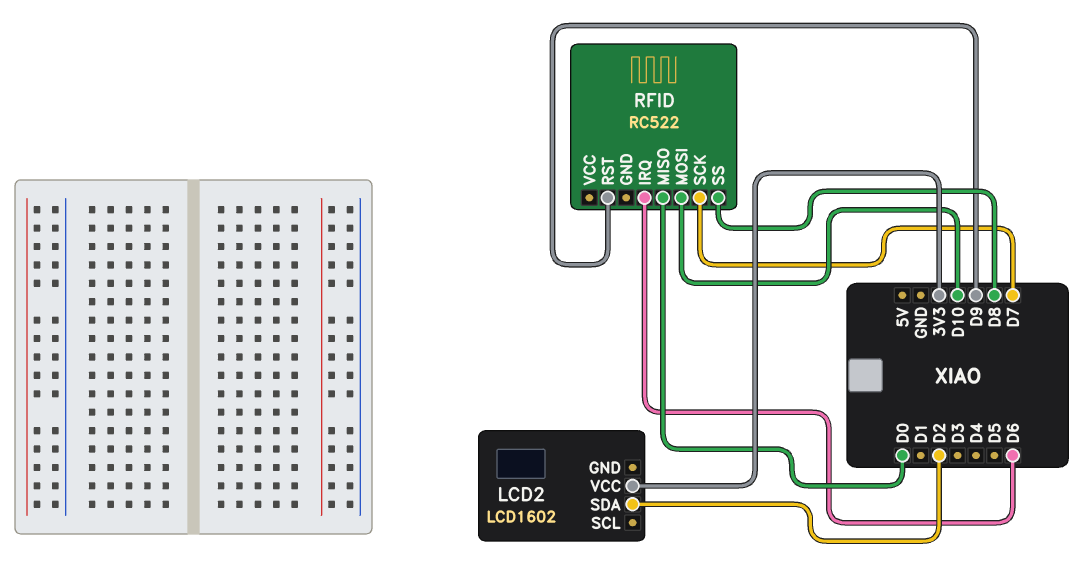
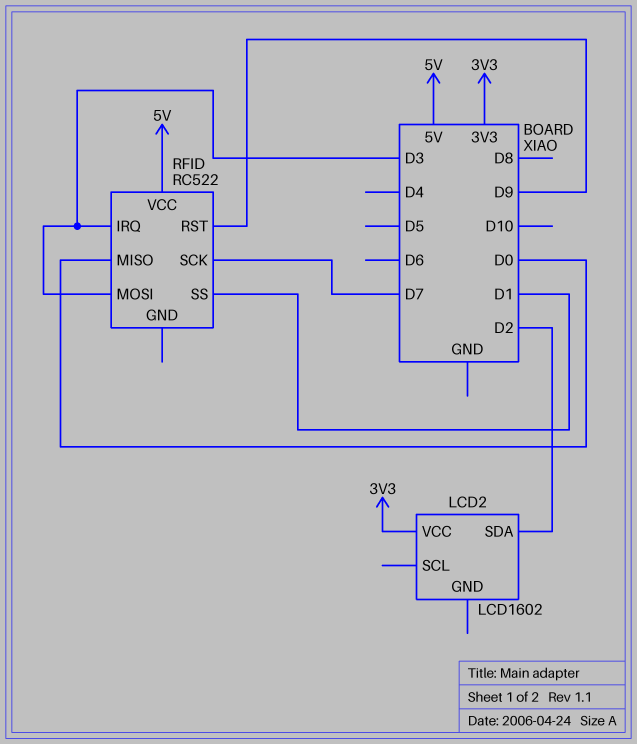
RFID pin IRQ: D6 -> D3
RFID pin MOSI: D10 -> D3
RFID pin SS: D8 -> D1
RFID pin VCC: none -> 5V

